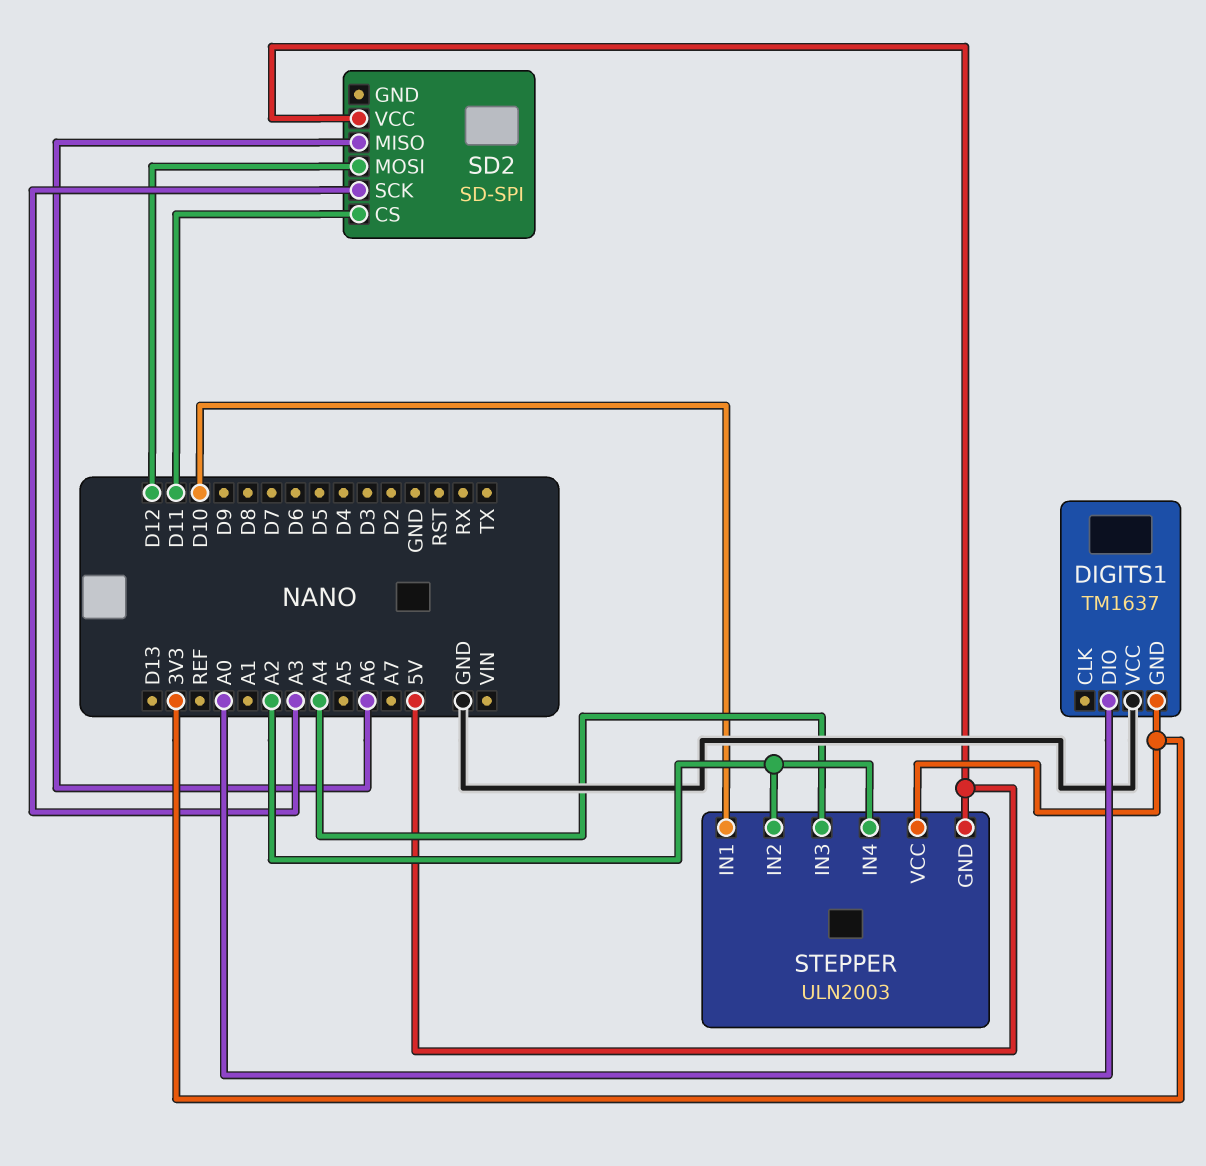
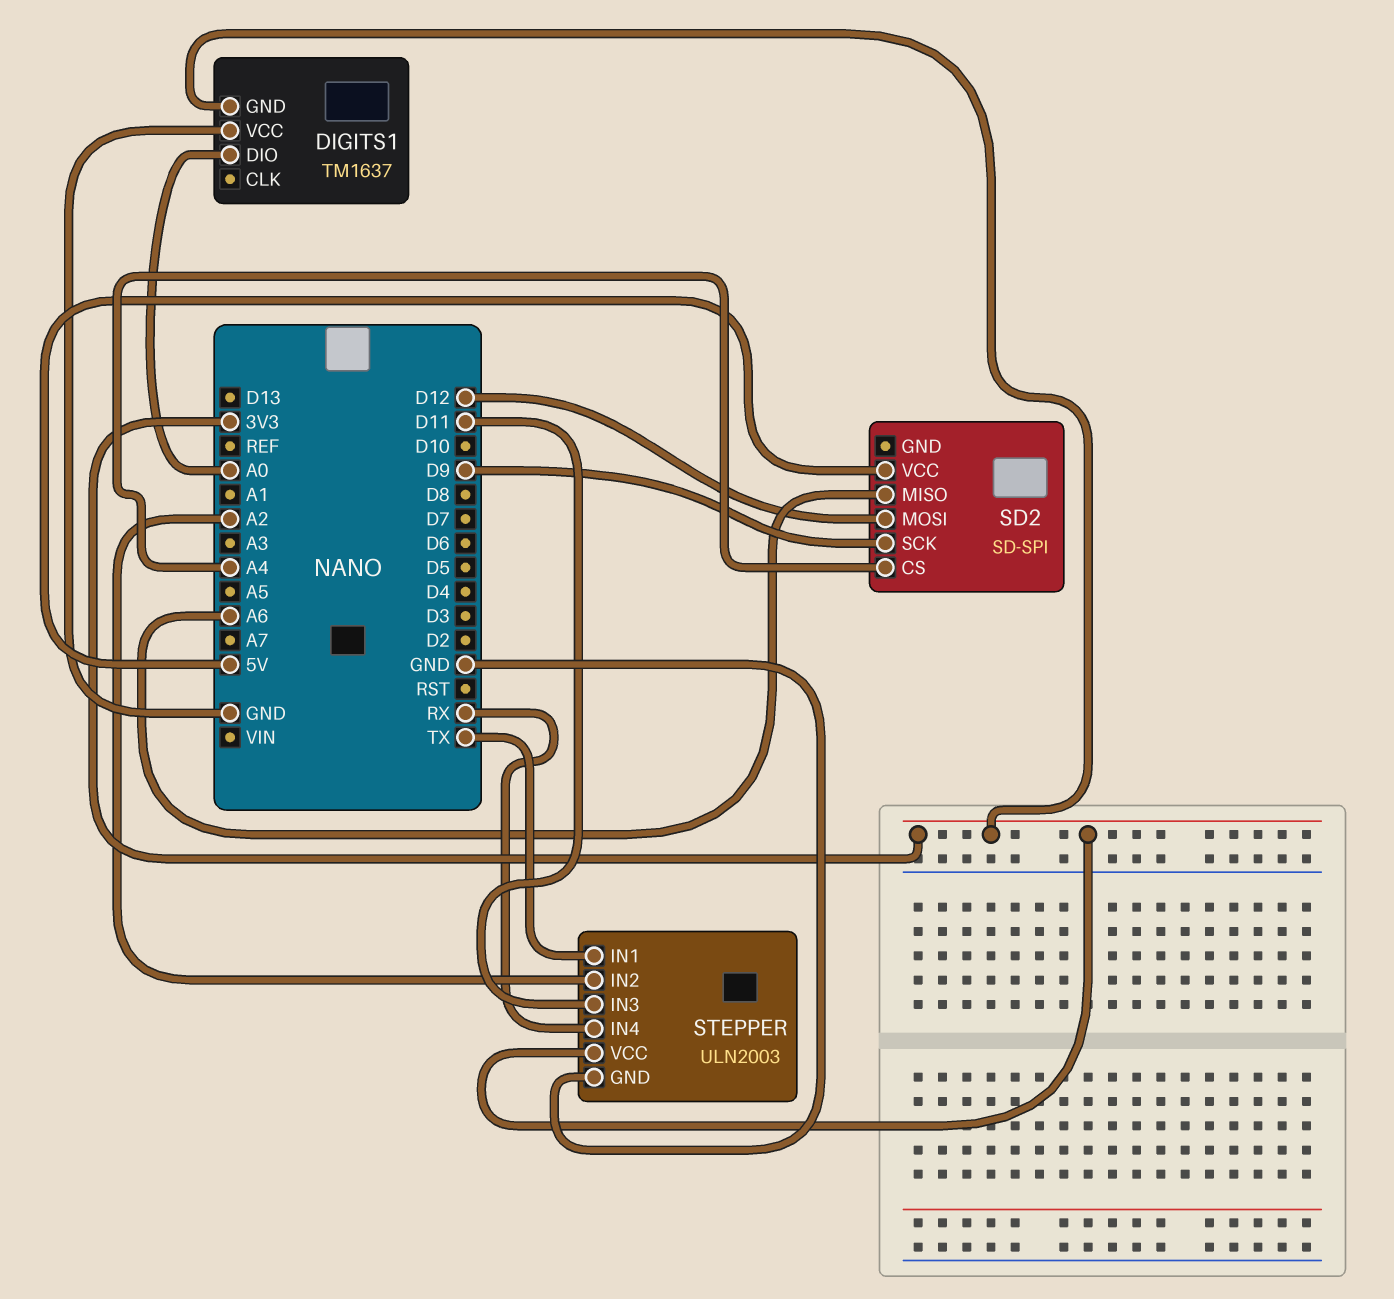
SD2 pin CS: D11 -> A4
SD2 pin SCK: A3 -> D9
STEPPER pin GND: 5V -> GND
STEPPER pin IN1: D10 -> TX
STEPPER pin IN3: A4 -> D11
STEPPER pin IN4: A2 -> RX

